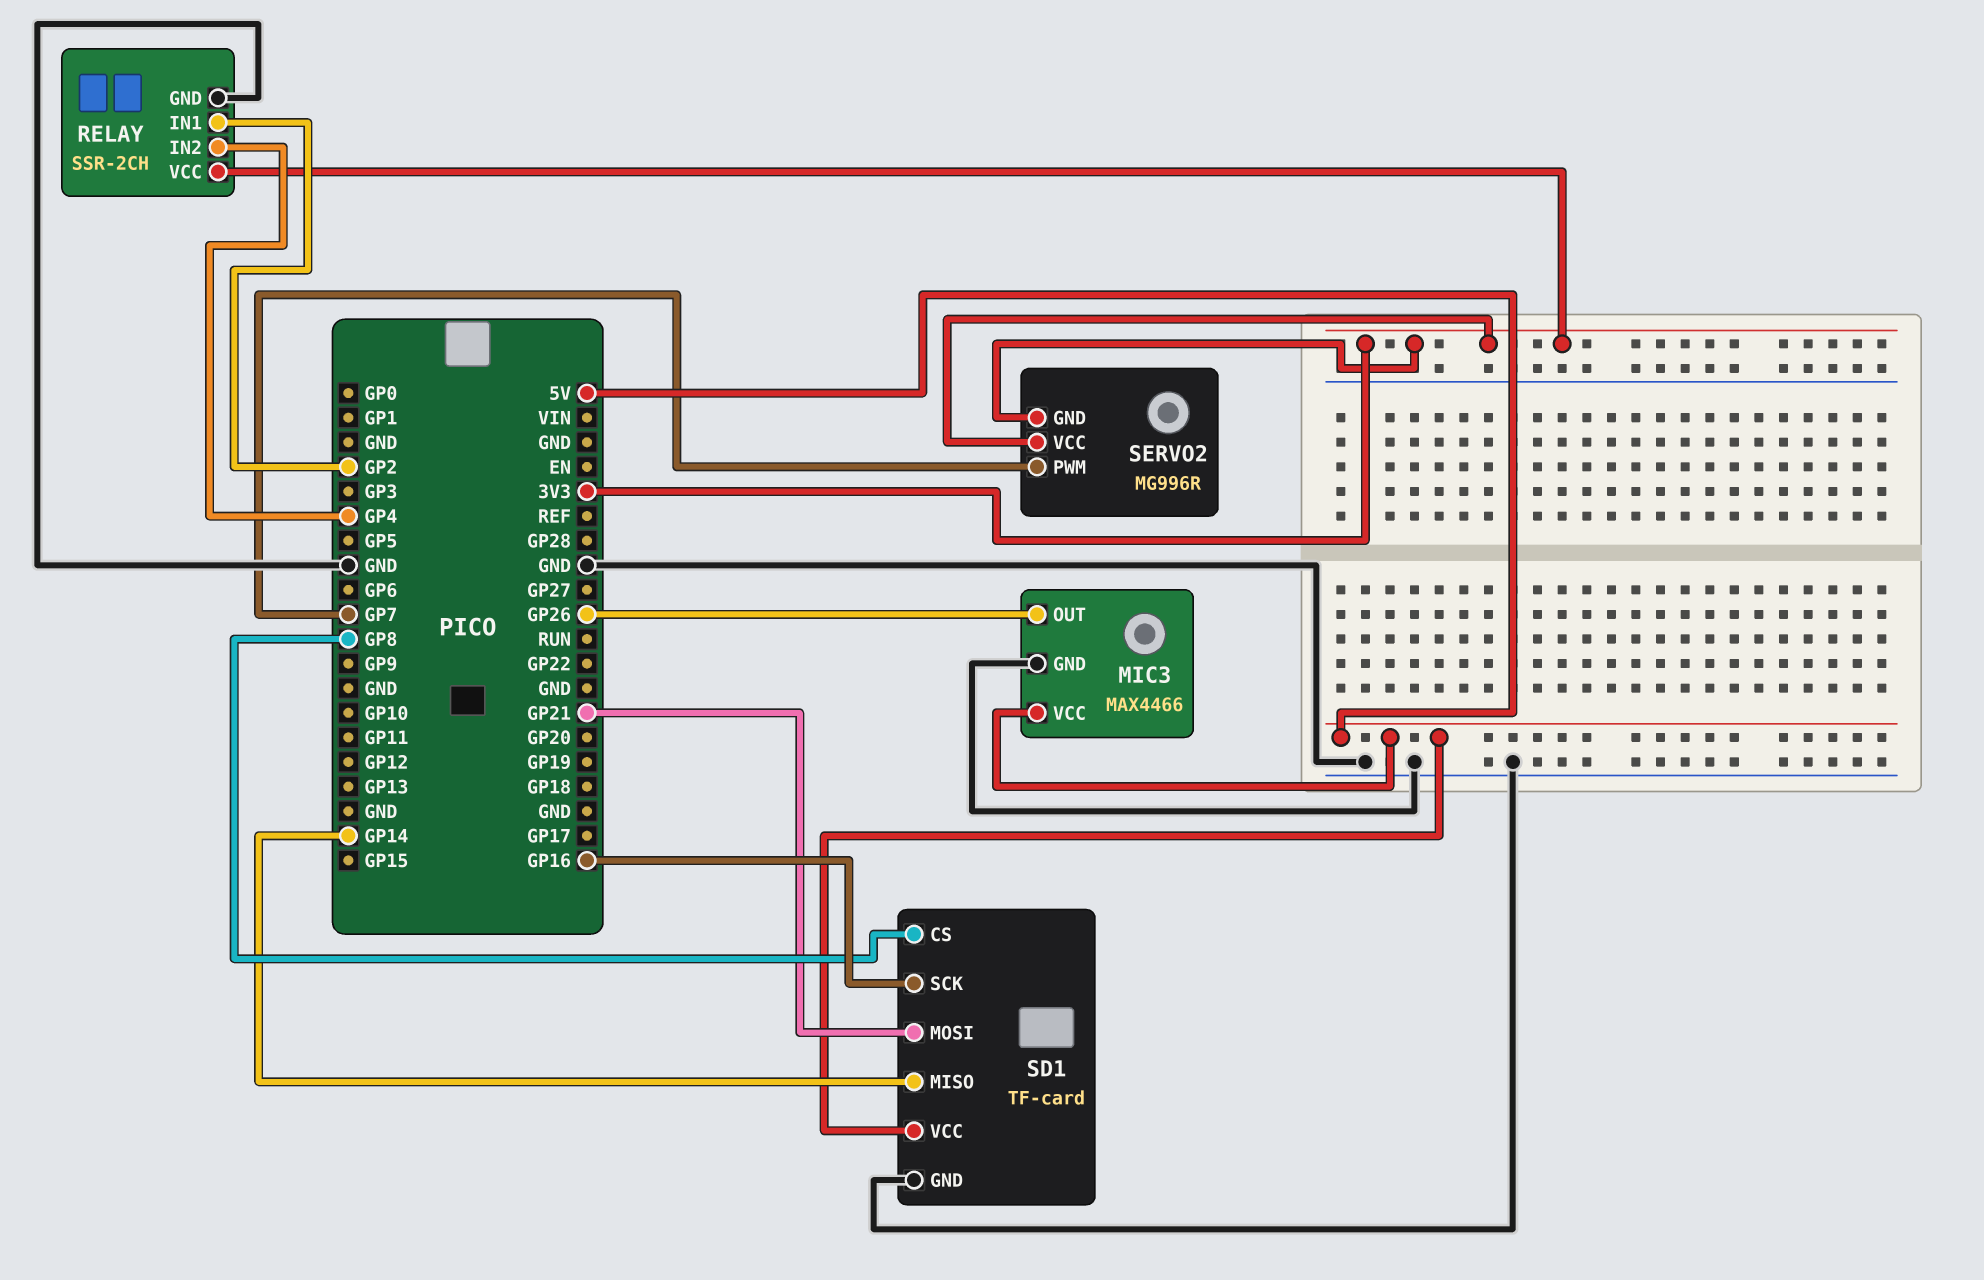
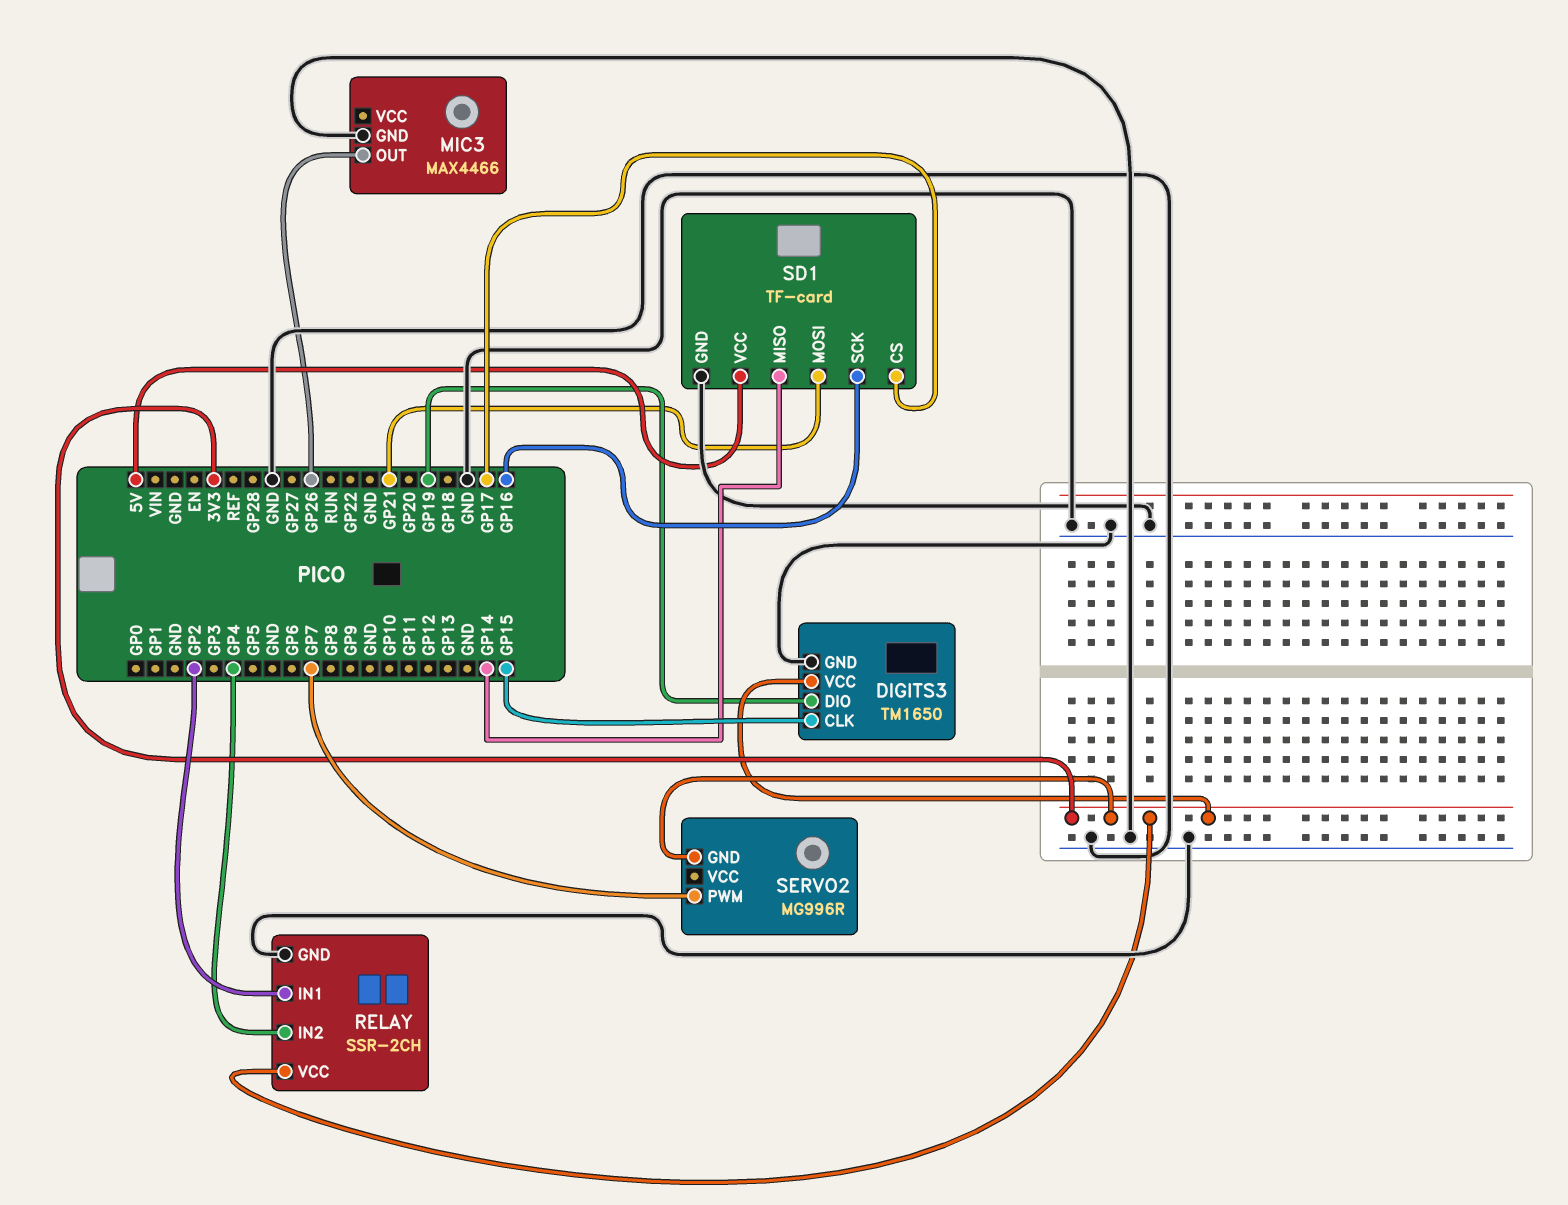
DIGITS3: none -> TM1650
DIGITS3 pin CLK: none -> GP15
DIGITS3 pin DIO: none -> GP19
DIGITS3 pin GND: none -> GND
DIGITS3 pin VCC: none -> 3V3
MIC3 pin VCC: 5V -> none
SD1 pin CS: GP8 -> GP17
SERVO2 pin VCC: 3V3 -> none

